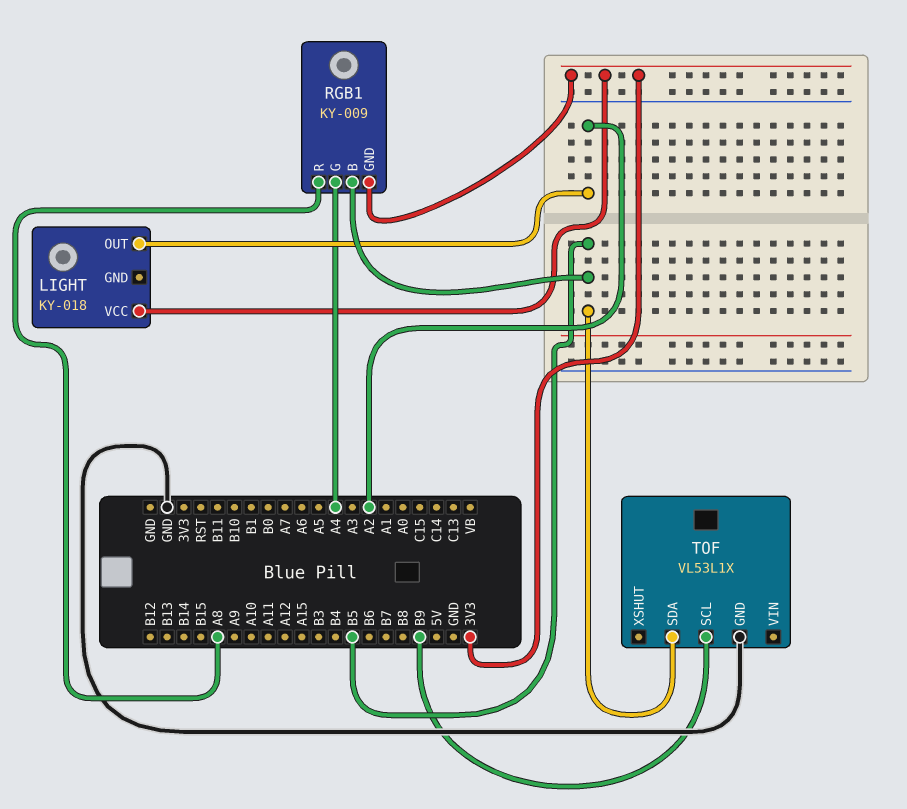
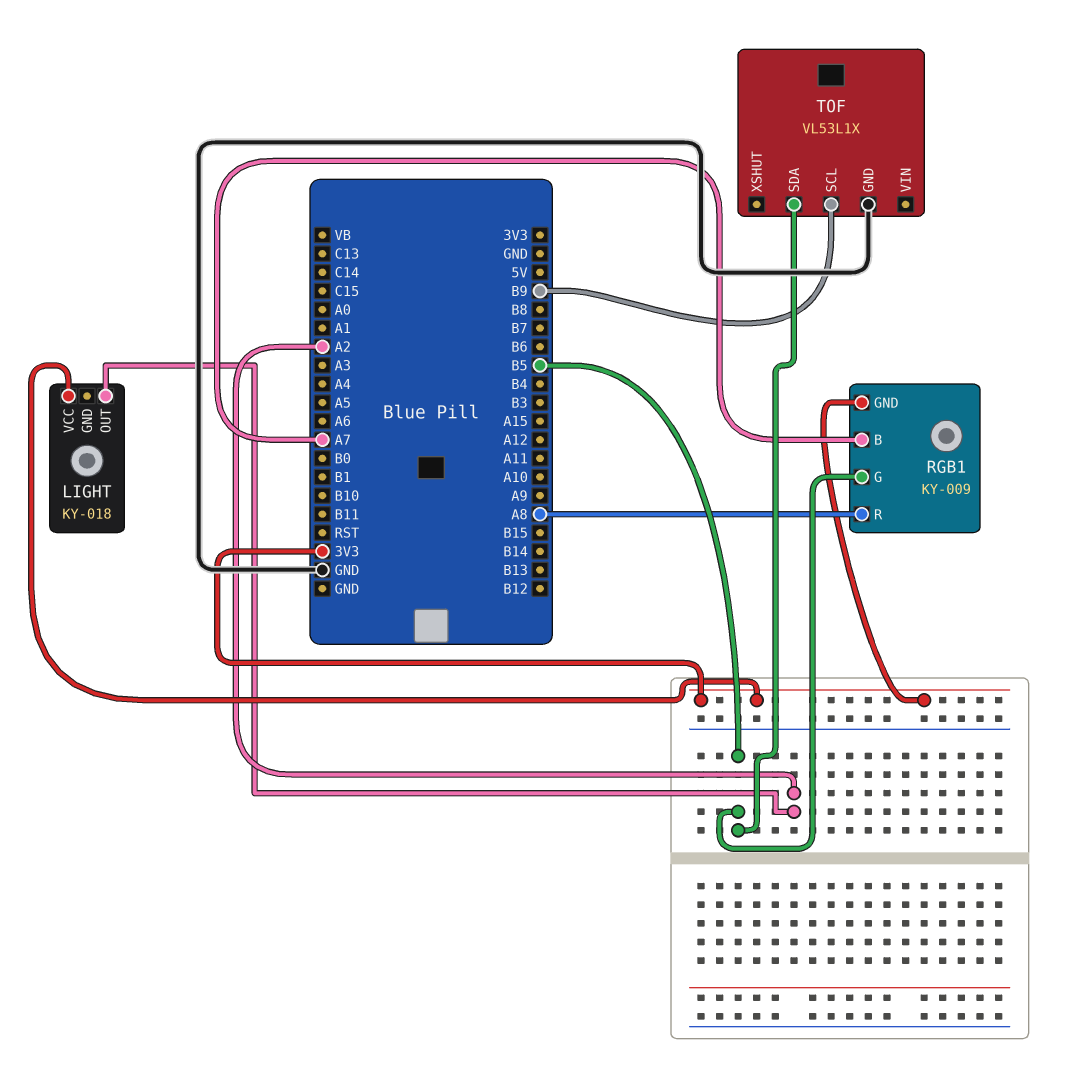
RGB1 pin B: B5 -> A7
RGB1 pin G: A4 -> B5

